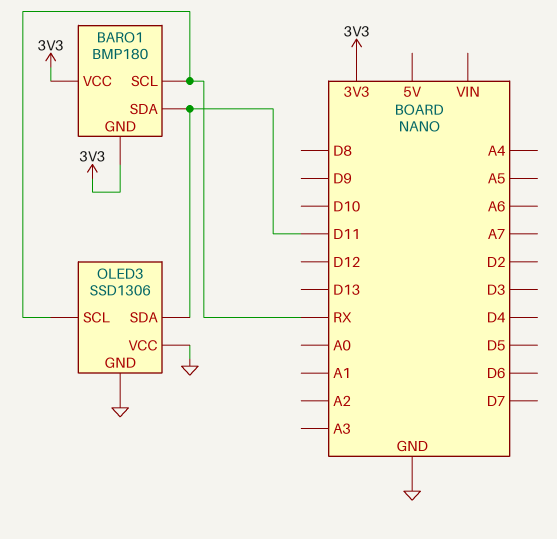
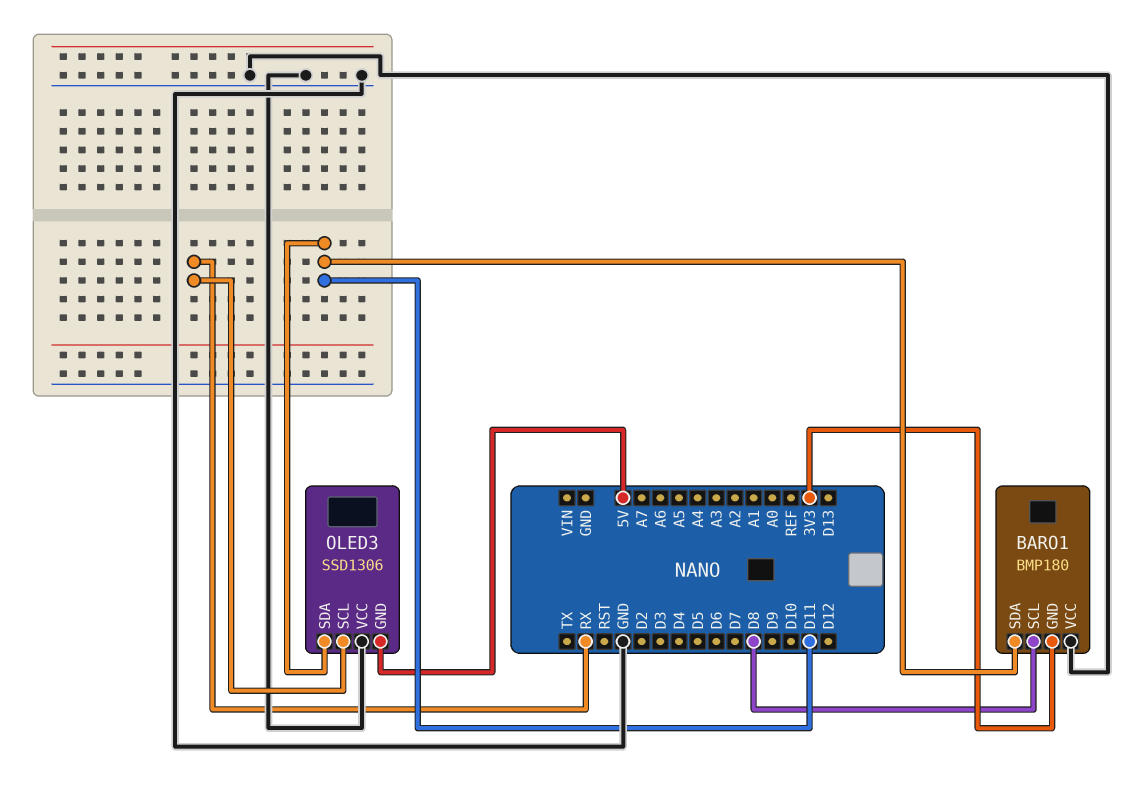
BARO1 pin SCL: RX -> D8
BARO1 pin VCC: 3V3 -> GND
OLED3 pin GND: GND -> 5V

